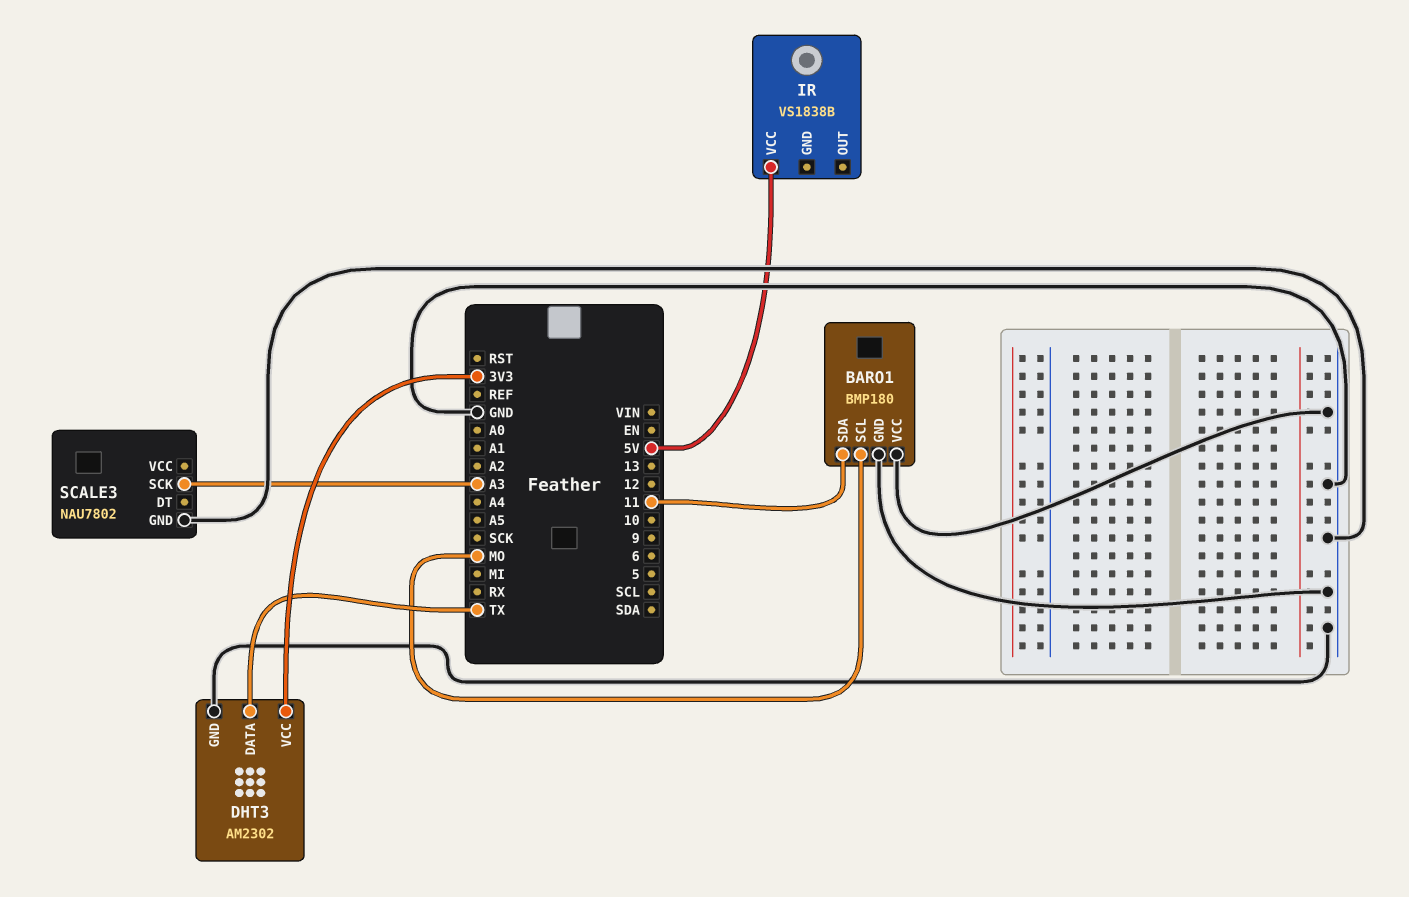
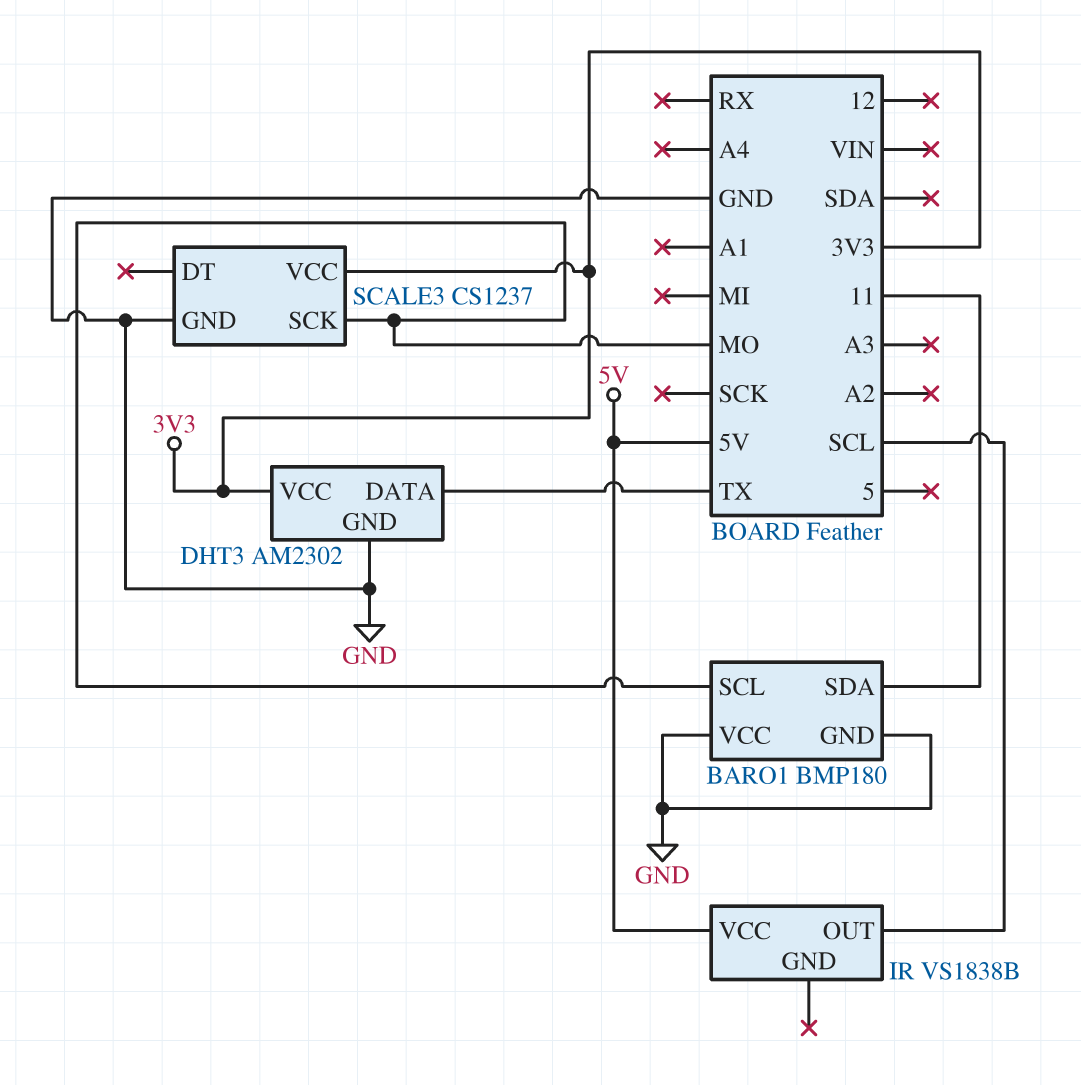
IR pin OUT: none -> SCL
SCALE3: NAU7802 -> CS1237
SCALE3 pin SCK: A3 -> MO
SCALE3 pin VCC: none -> 3V3

